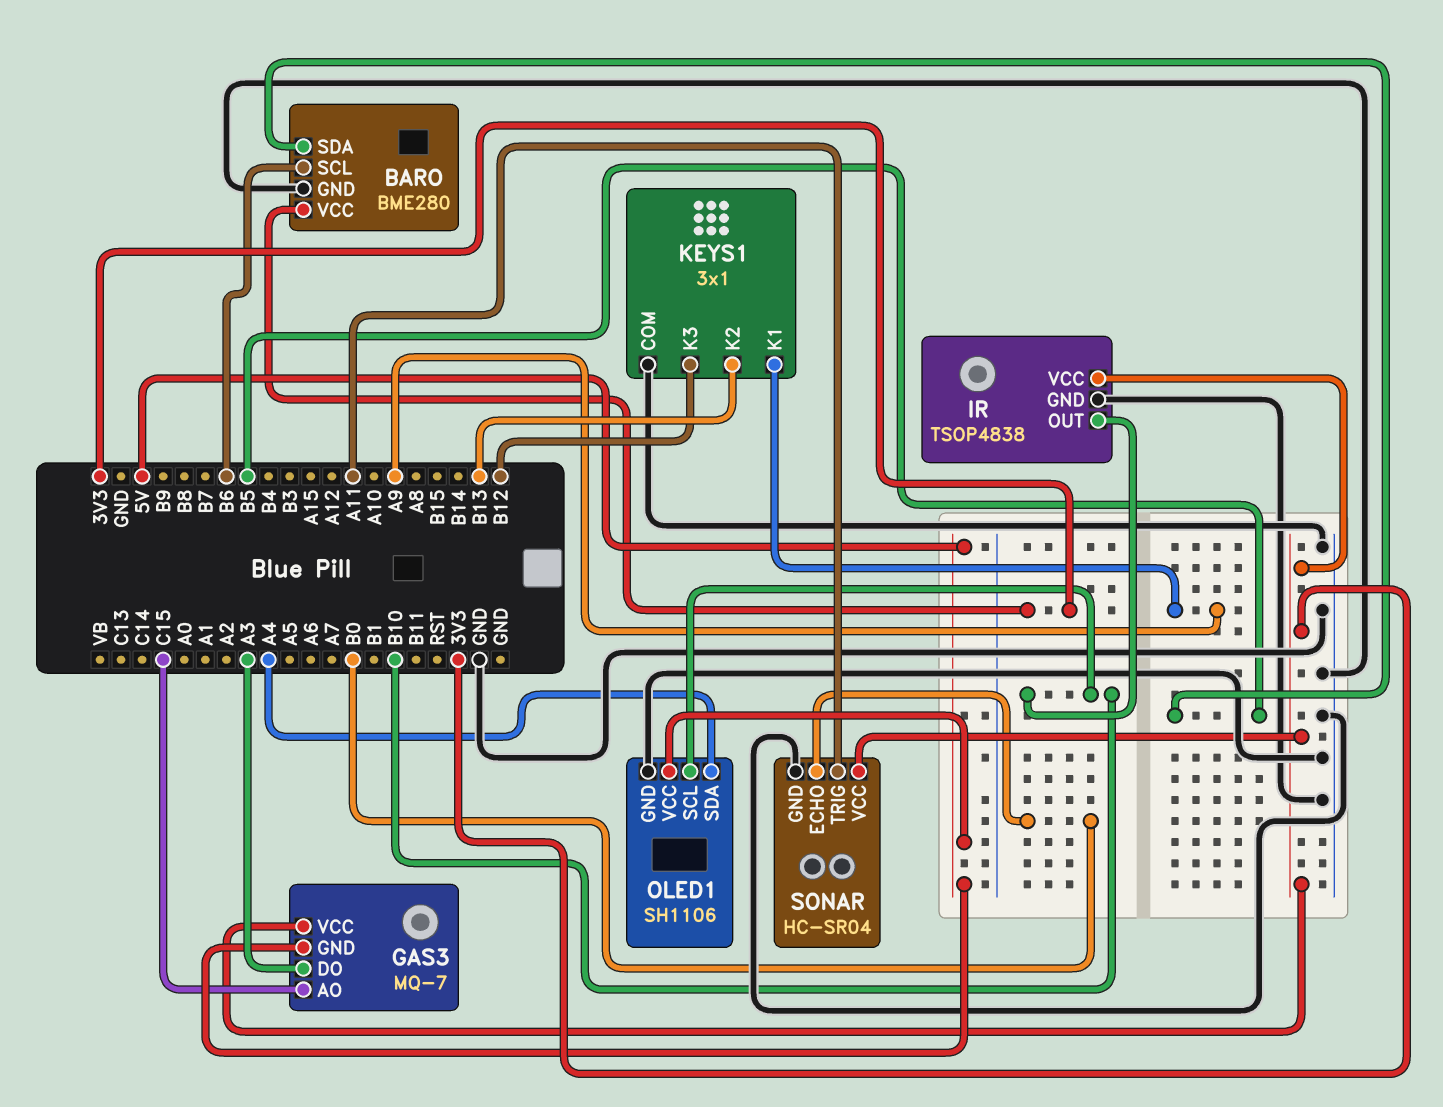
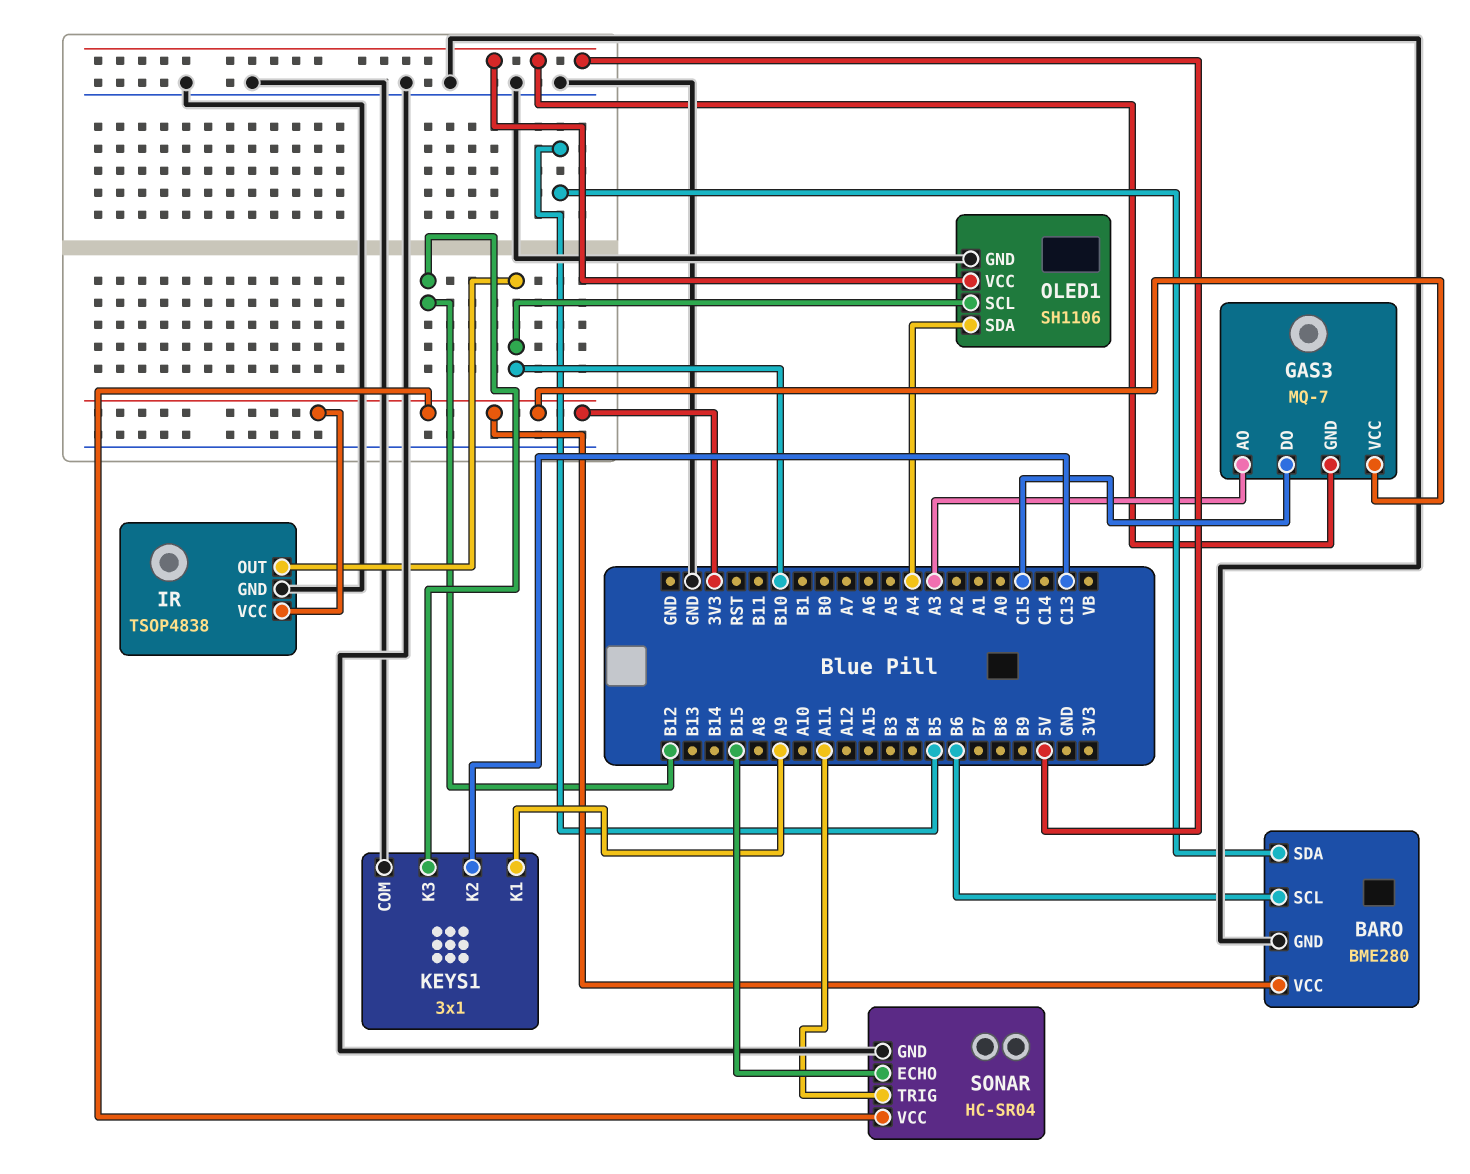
GAS3 pin AO: C15 -> A3
GAS3 pin DO: A3 -> C15
KEYS1 pin K2: B13 -> C13
SONAR pin ECHO: B0 -> B15

